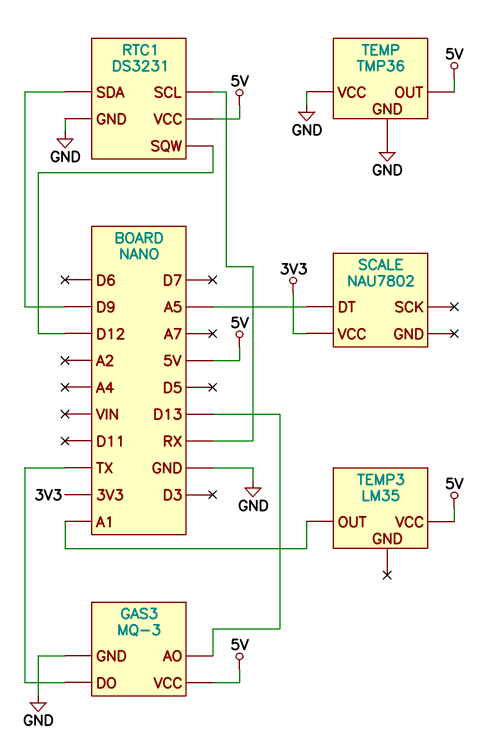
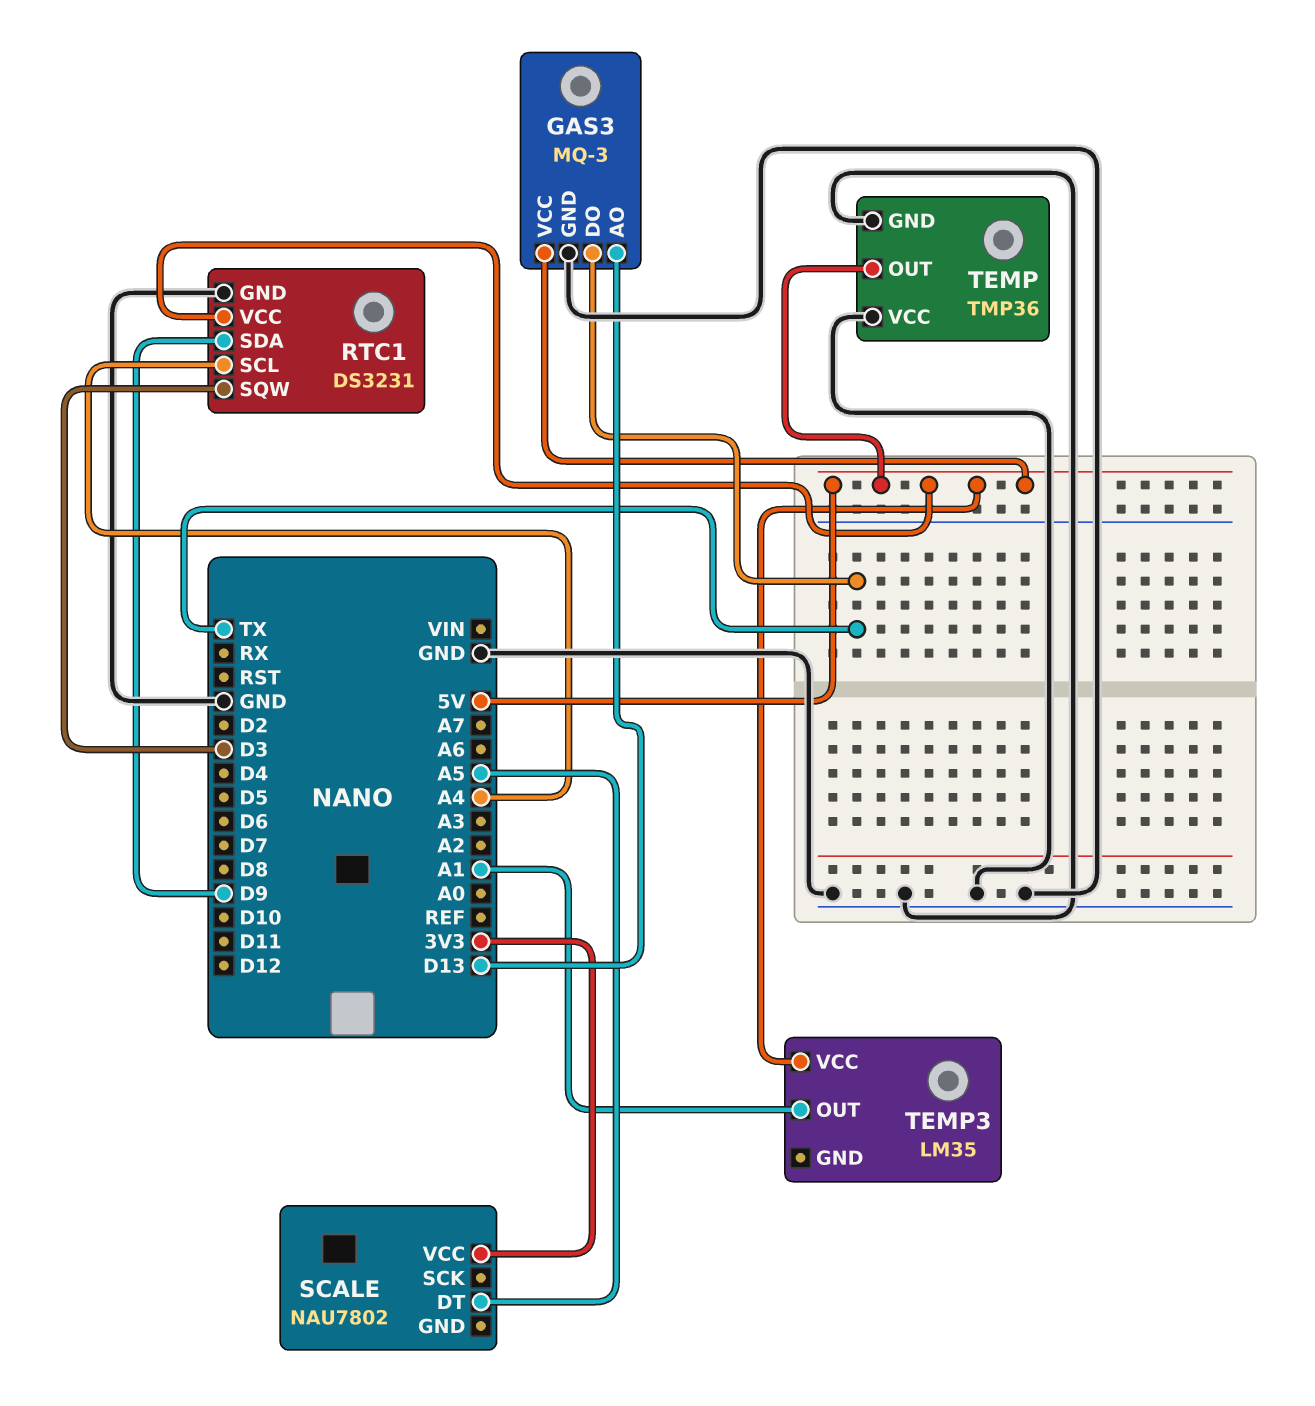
RTC1 pin SCL: RX -> A4
RTC1 pin SQW: D12 -> D3

